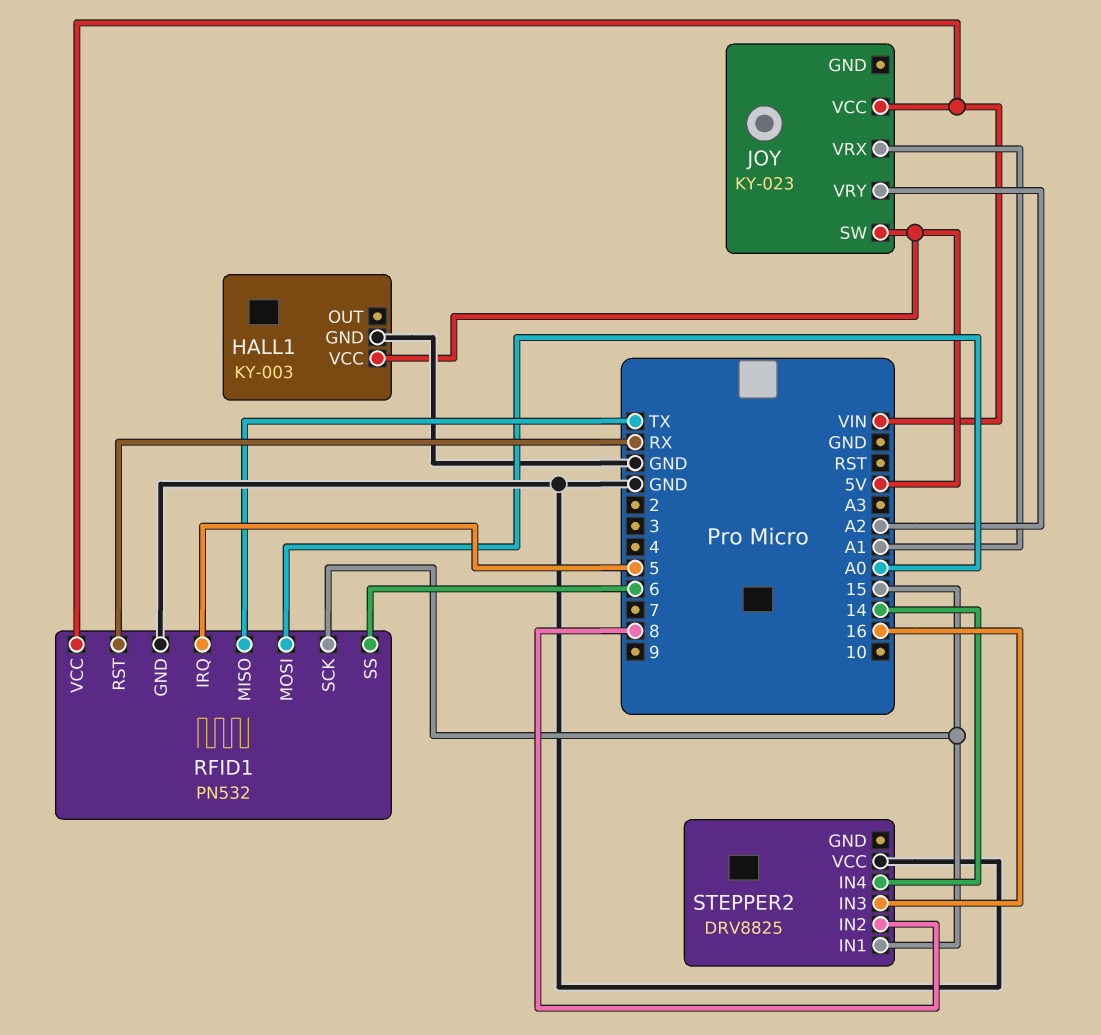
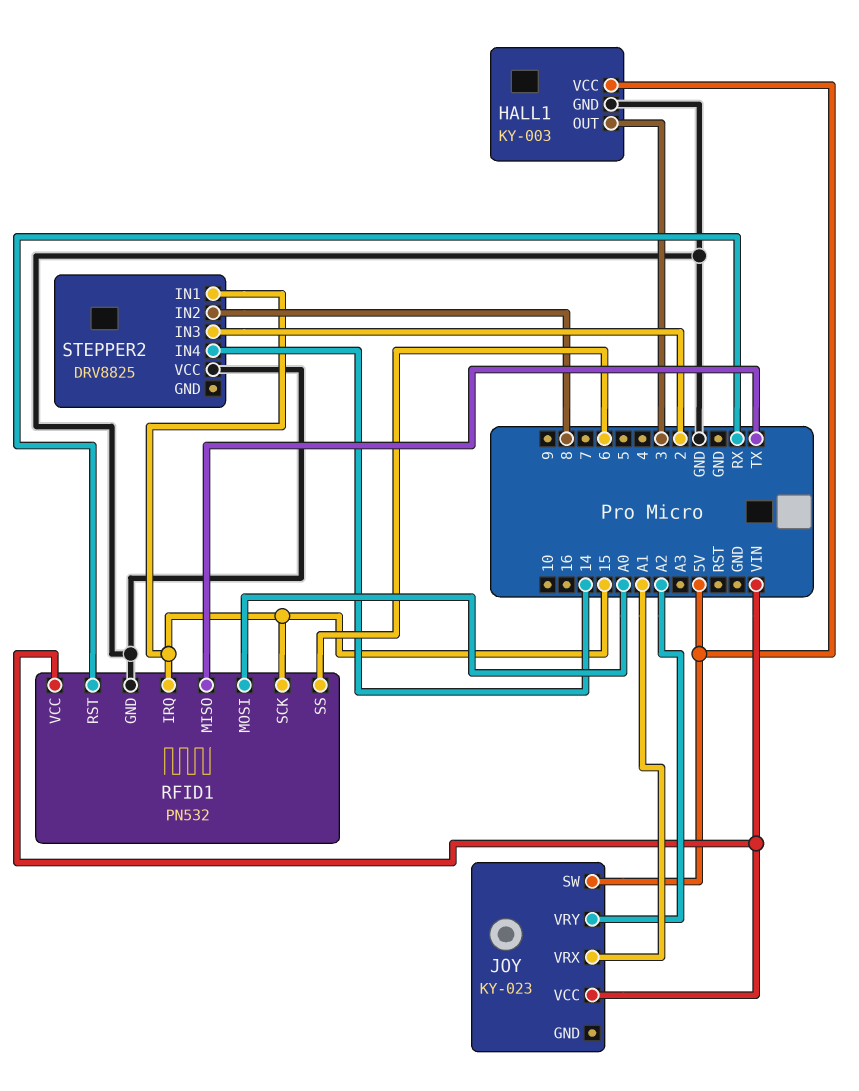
HALL1 pin OUT: none -> 3
RFID1 pin IRQ: 5 -> 15
STEPPER2 pin IN3: 16 -> 2

